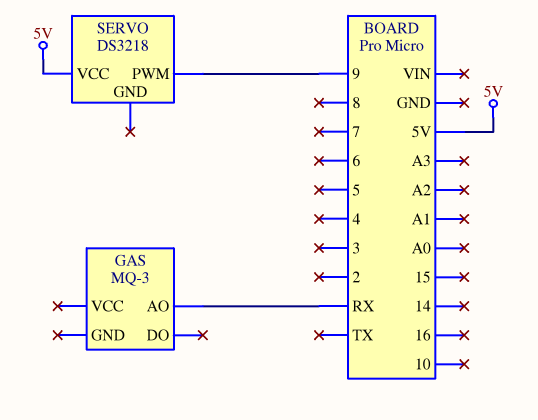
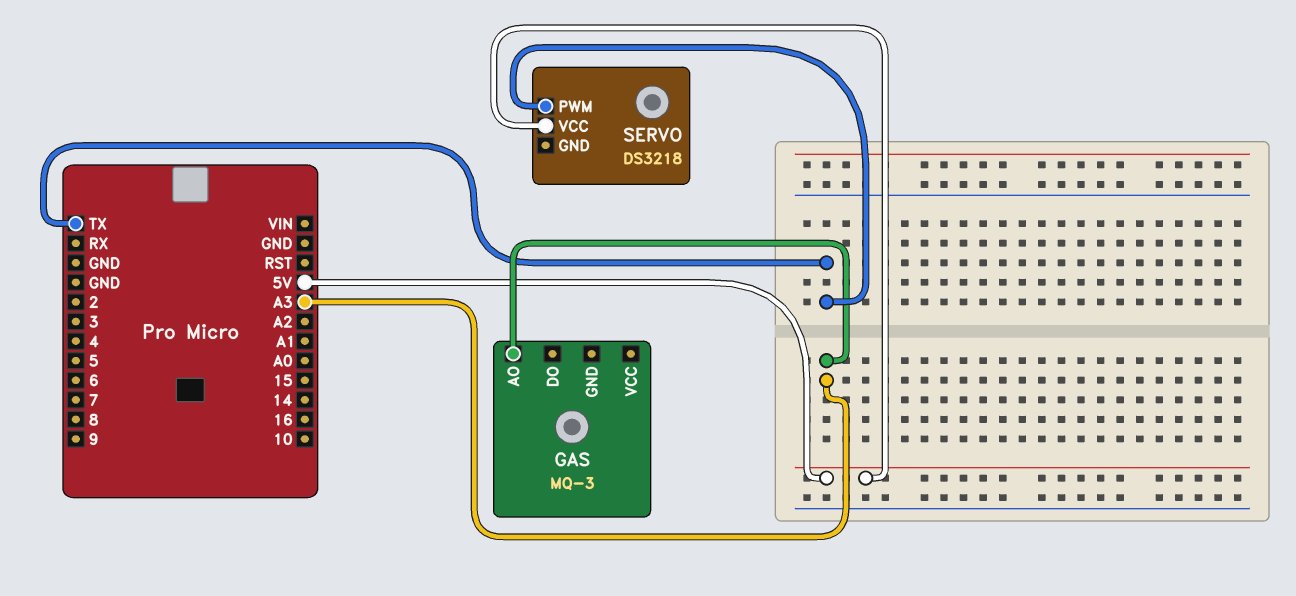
GAS pin AO: RX -> A3
SERVO pin PWM: 9 -> TX

